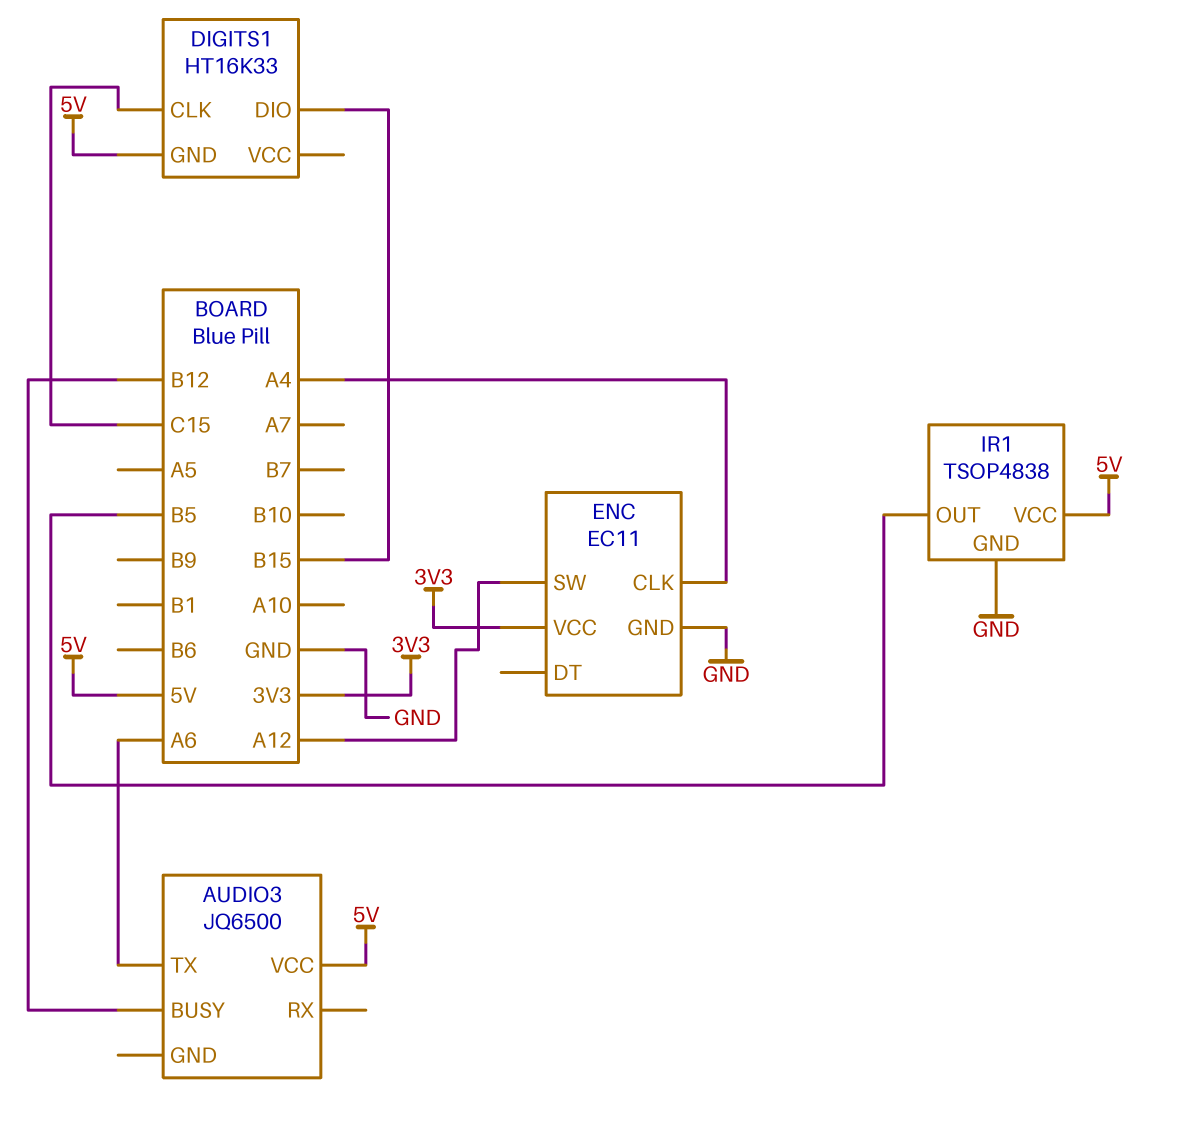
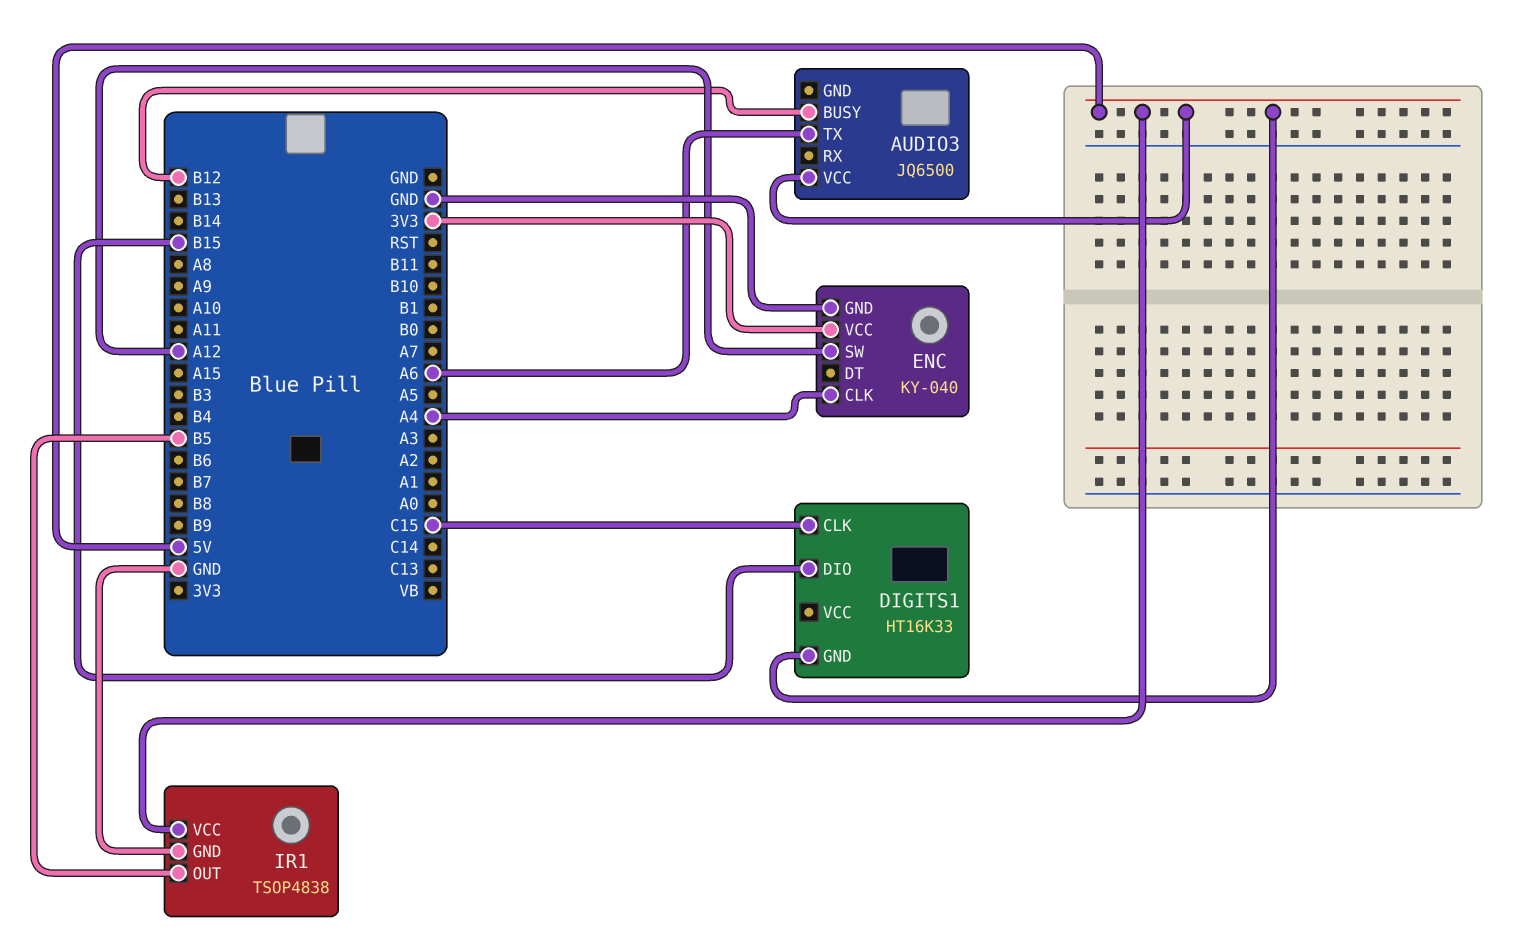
ENC: EC11 -> KY-040

